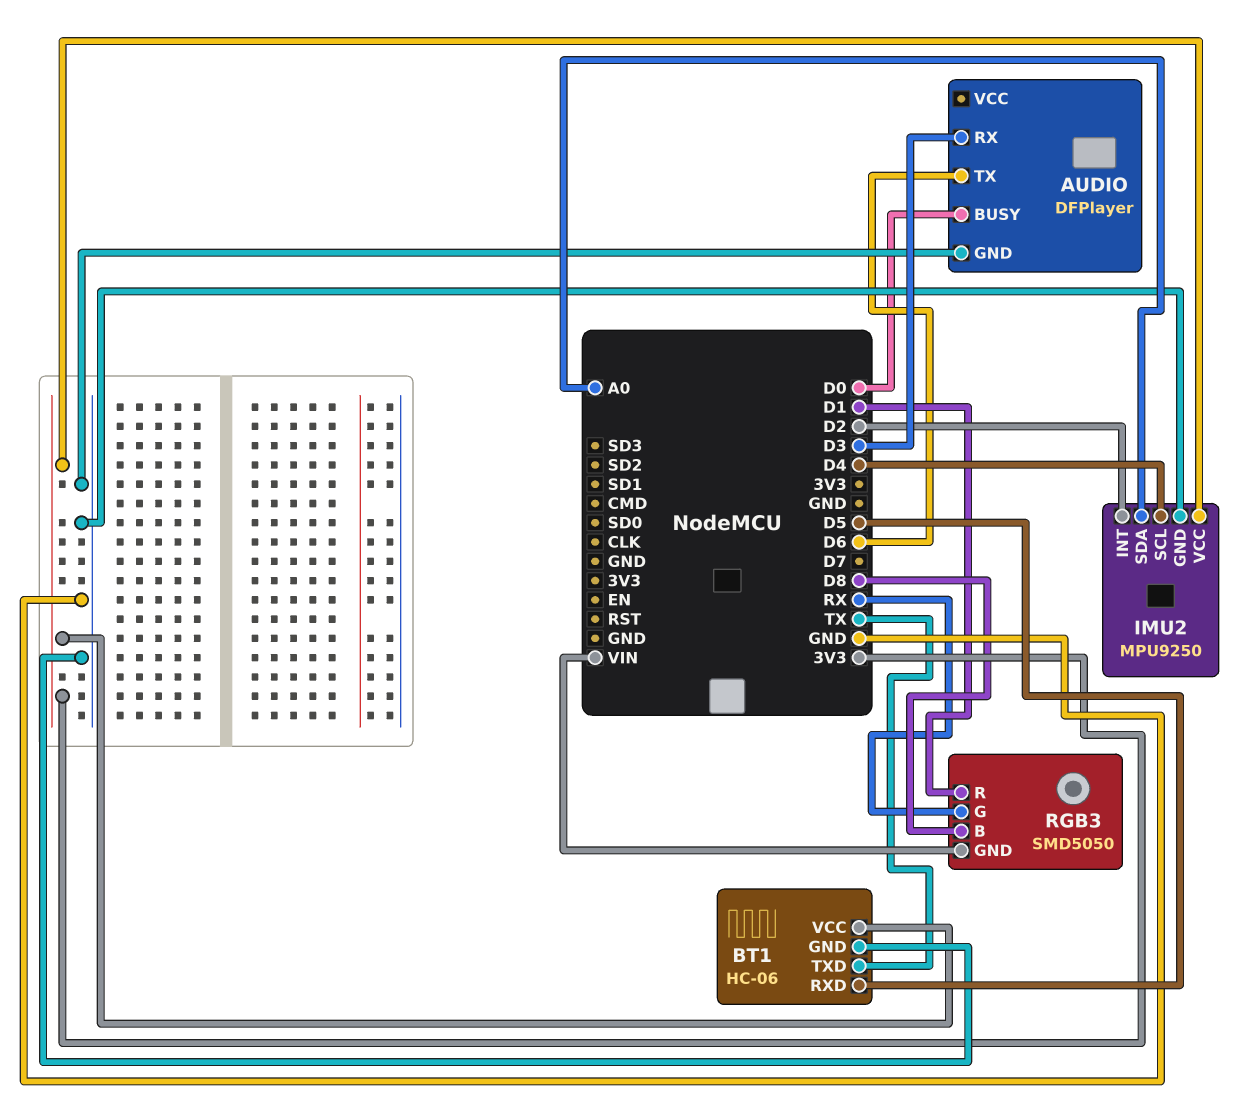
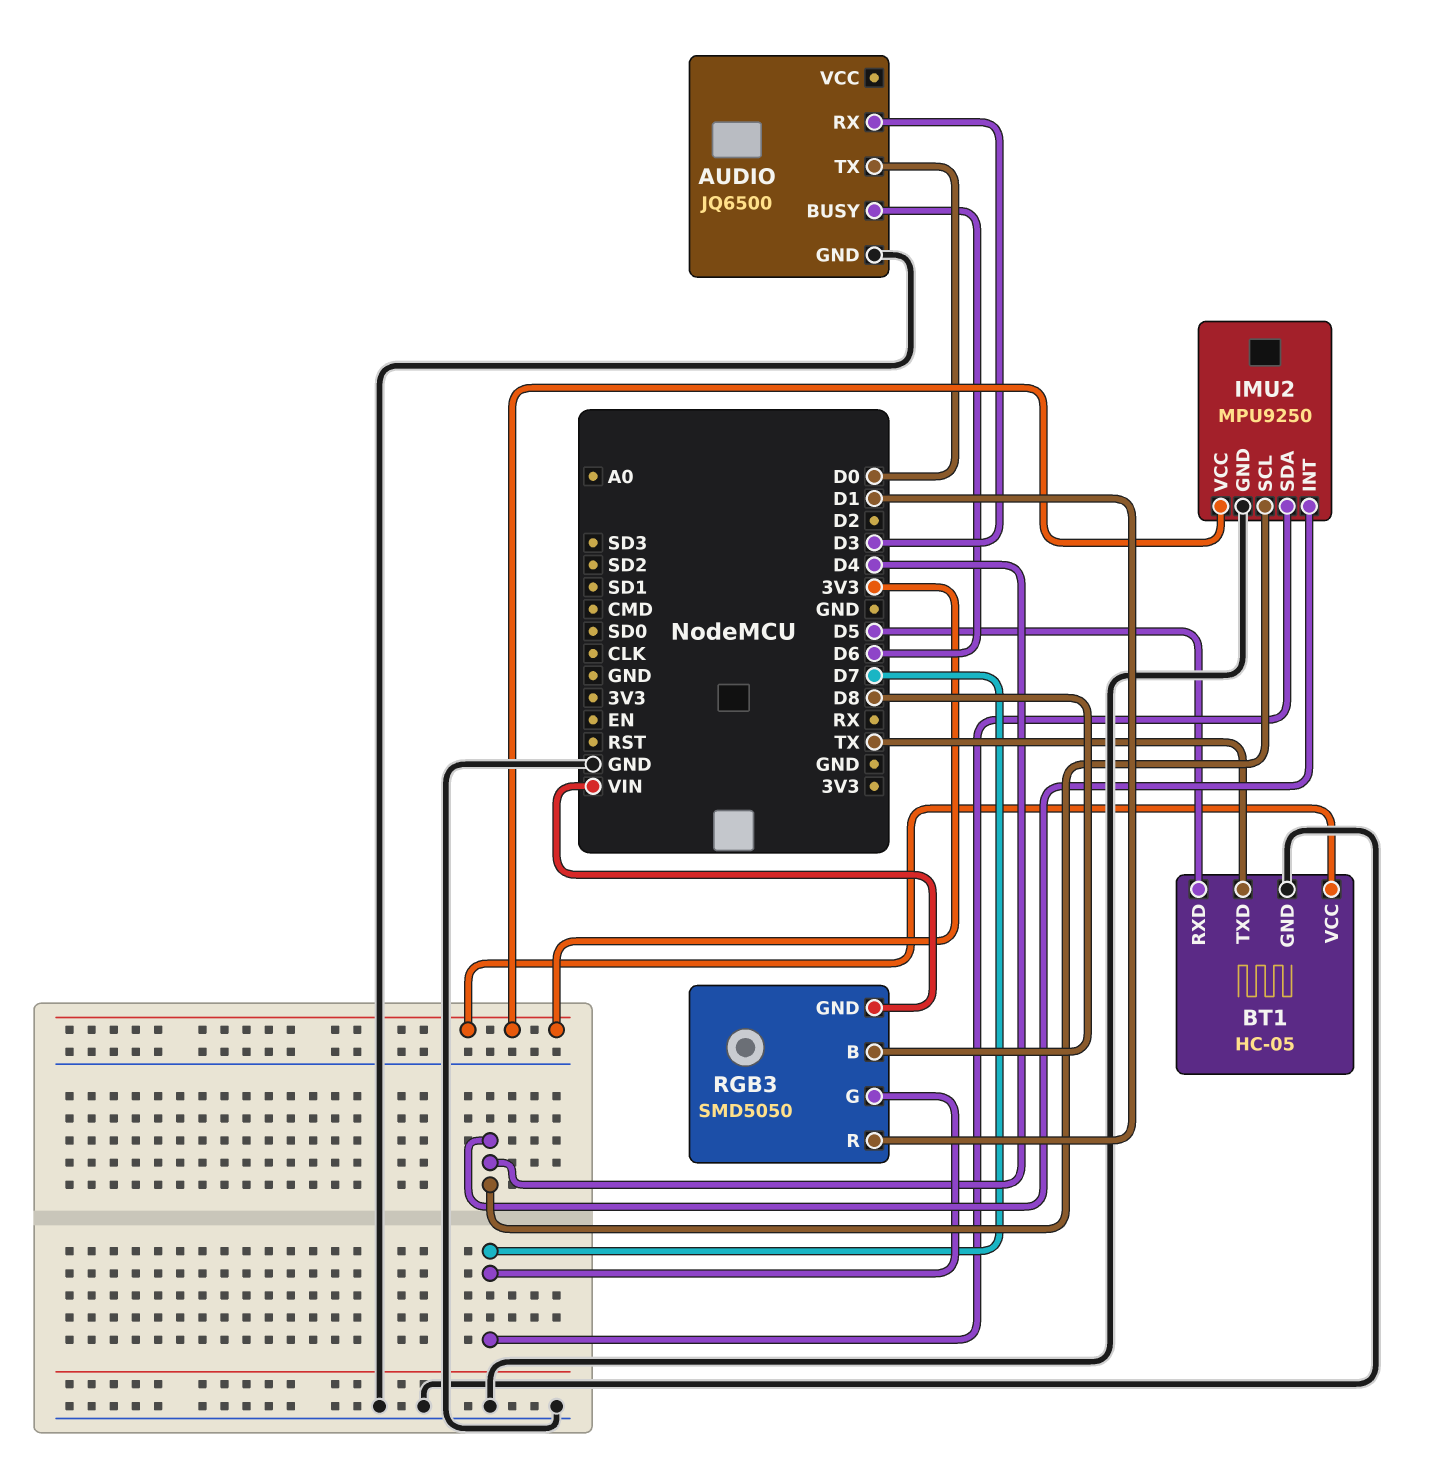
AUDIO: DFPlayer -> JQ6500
AUDIO pin BUSY: D0 -> D6
AUDIO pin TX: D6 -> D0
BT1: HC-06 -> HC-05
IMU2 pin INT: D2 -> D4
IMU2 pin SDA: A0 -> D7
RGB3 pin G: RX -> D7

